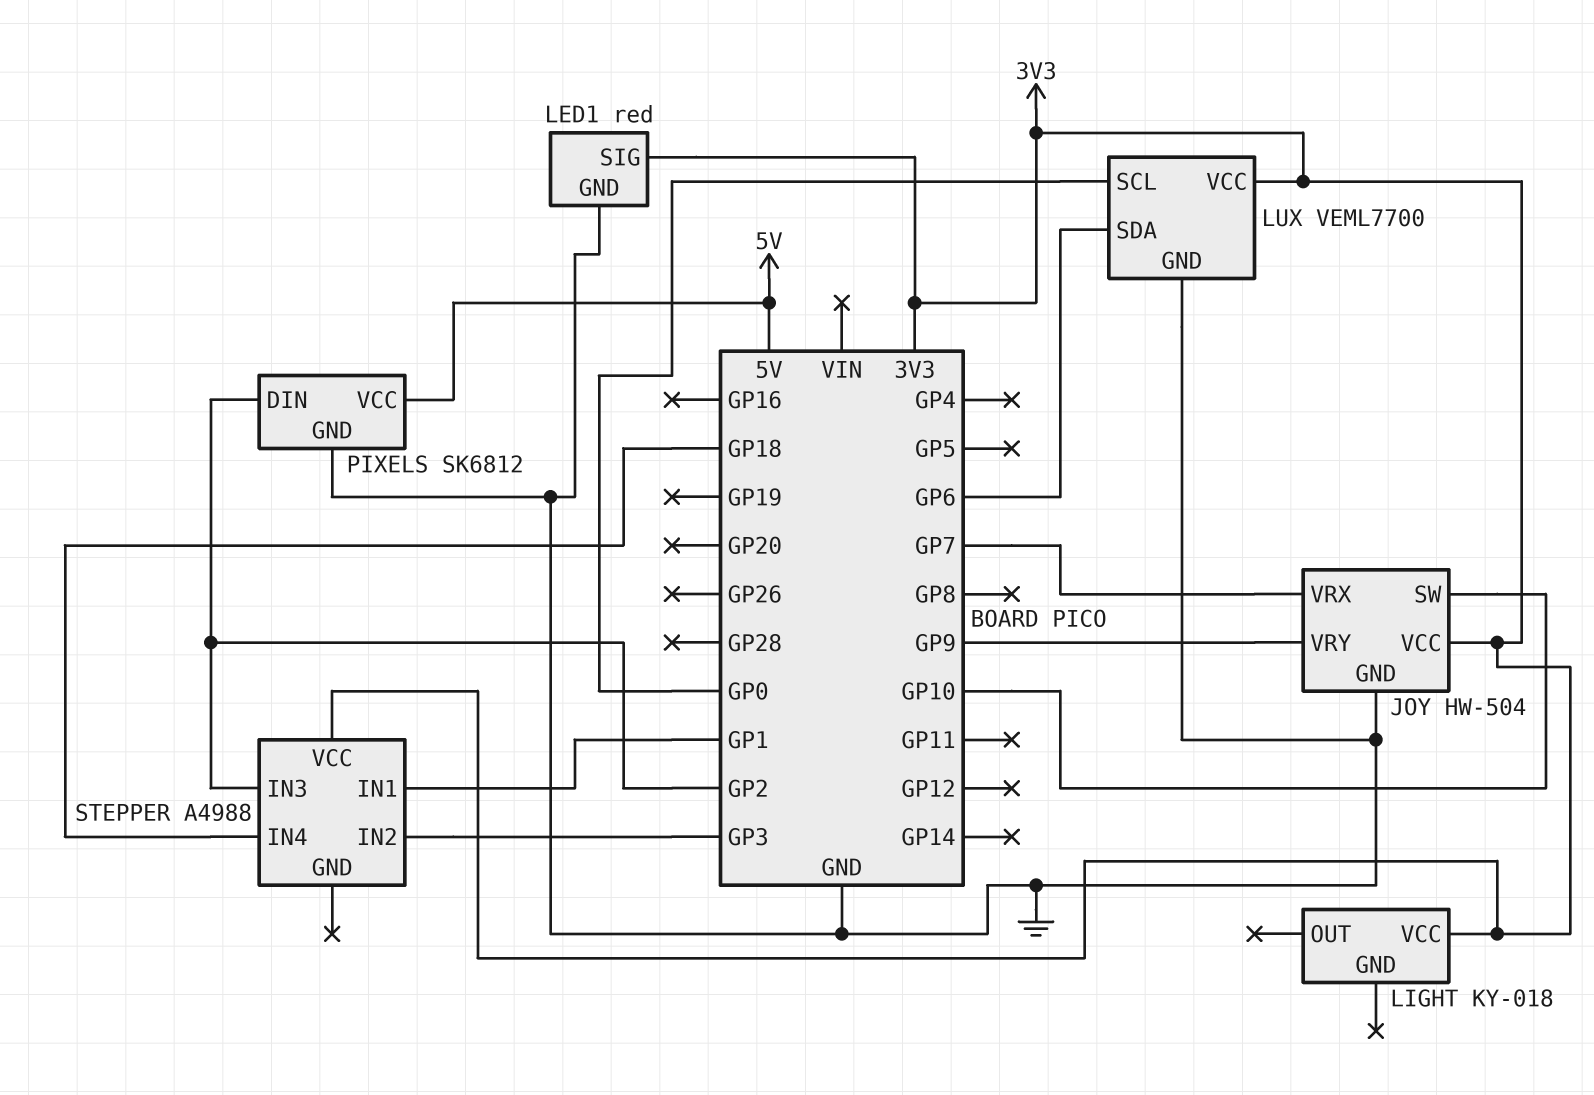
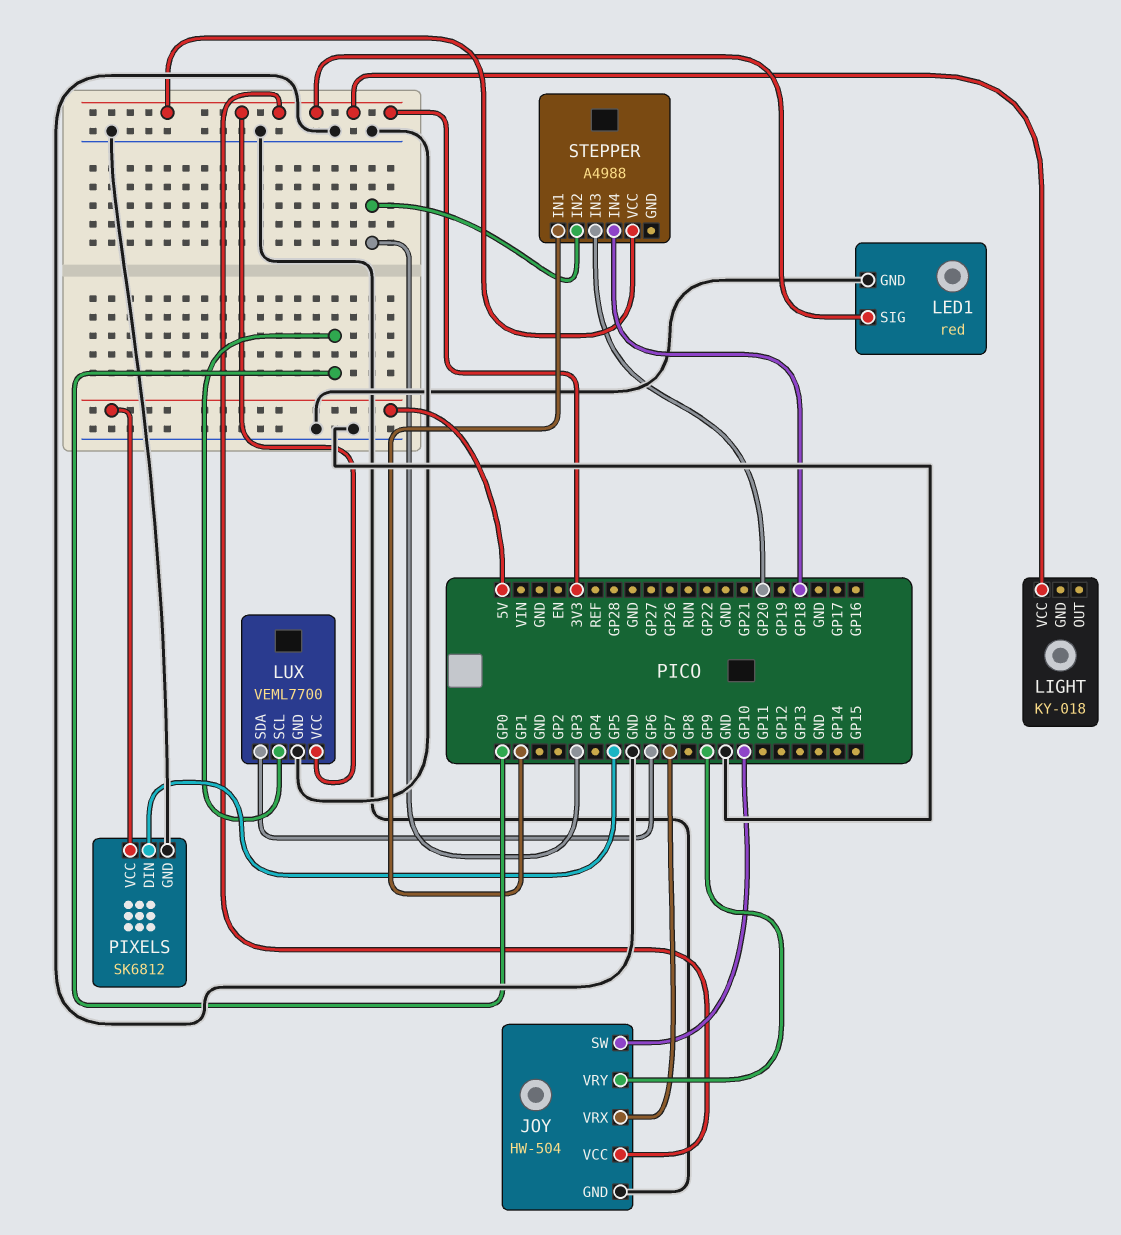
PIXELS pin DIN: GP2 -> GP5
STEPPER pin IN3: GP2 -> GP20

